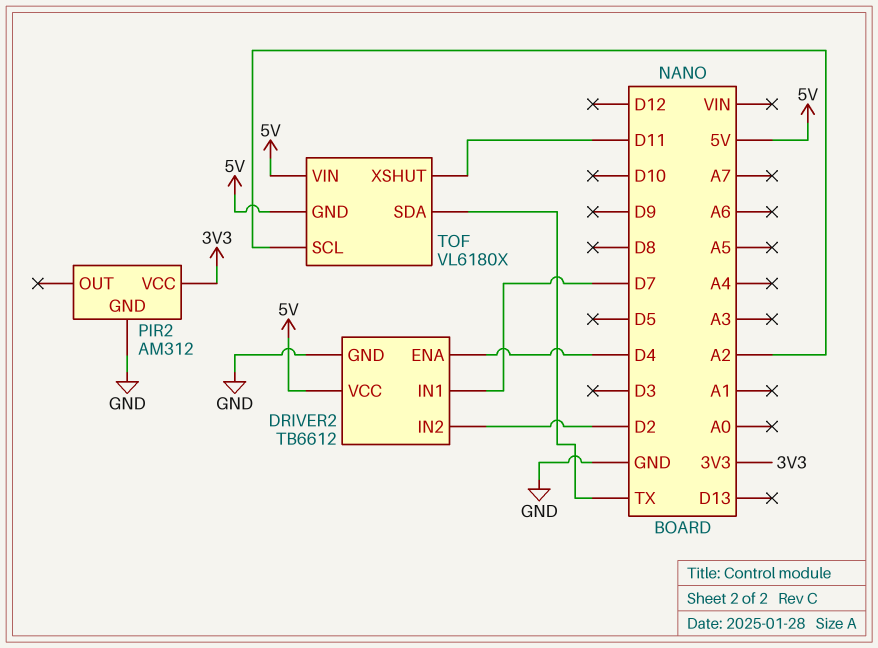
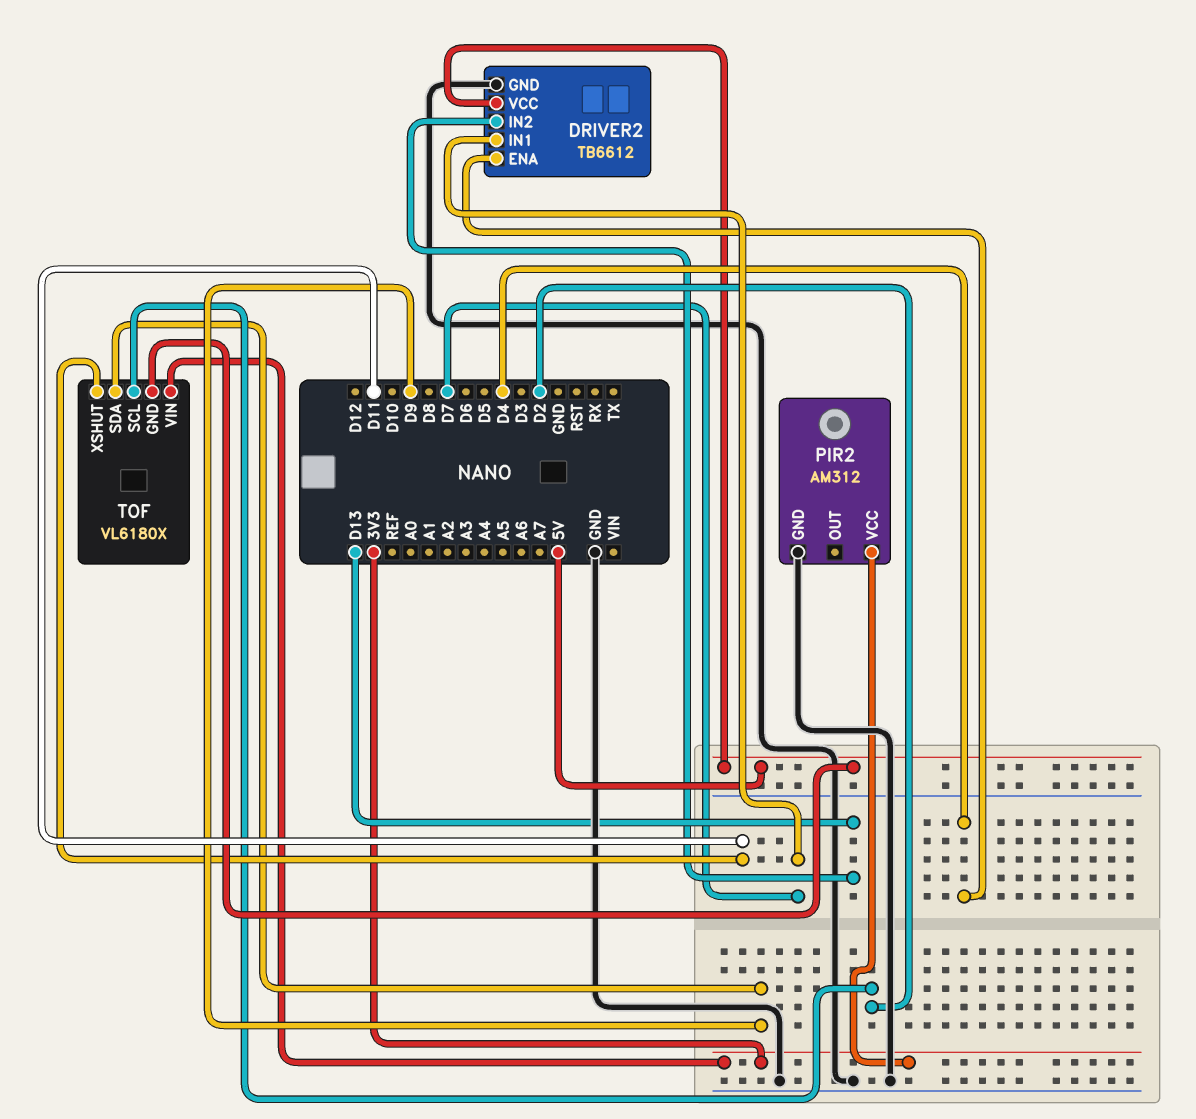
DRIVER2 pin IN2: D2 -> D13
TOF pin SCL: A2 -> D2
TOF pin SDA: TX -> D9
TOF pin VIN: 5V -> 3V3

